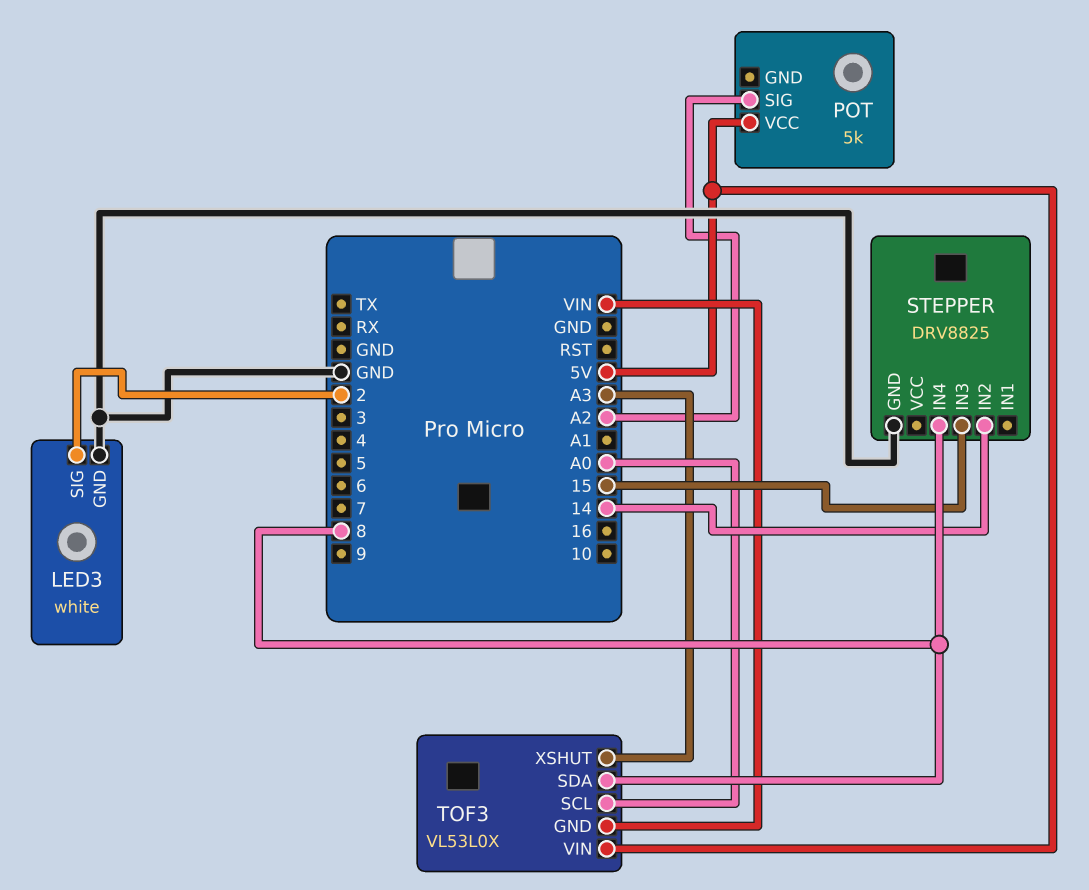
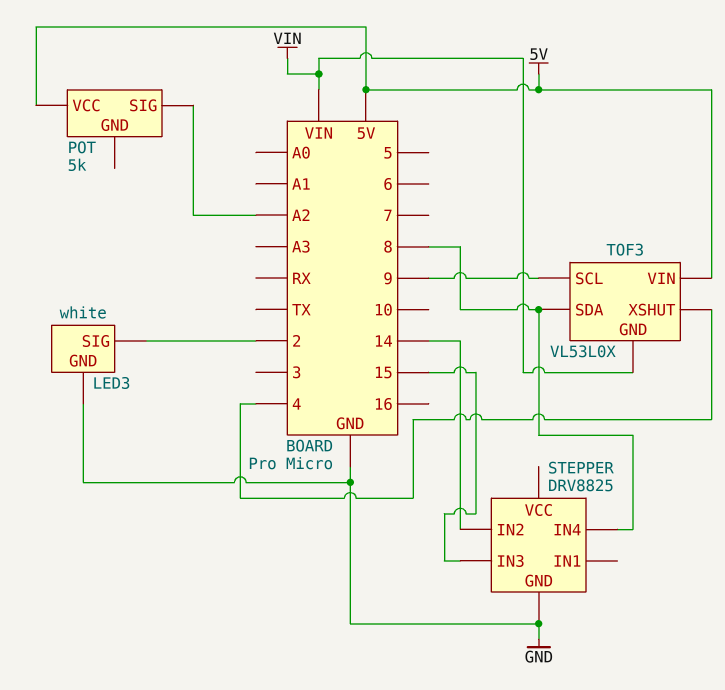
TOF3 pin SCL: A0 -> 9
TOF3 pin XSHUT: A3 -> 4

